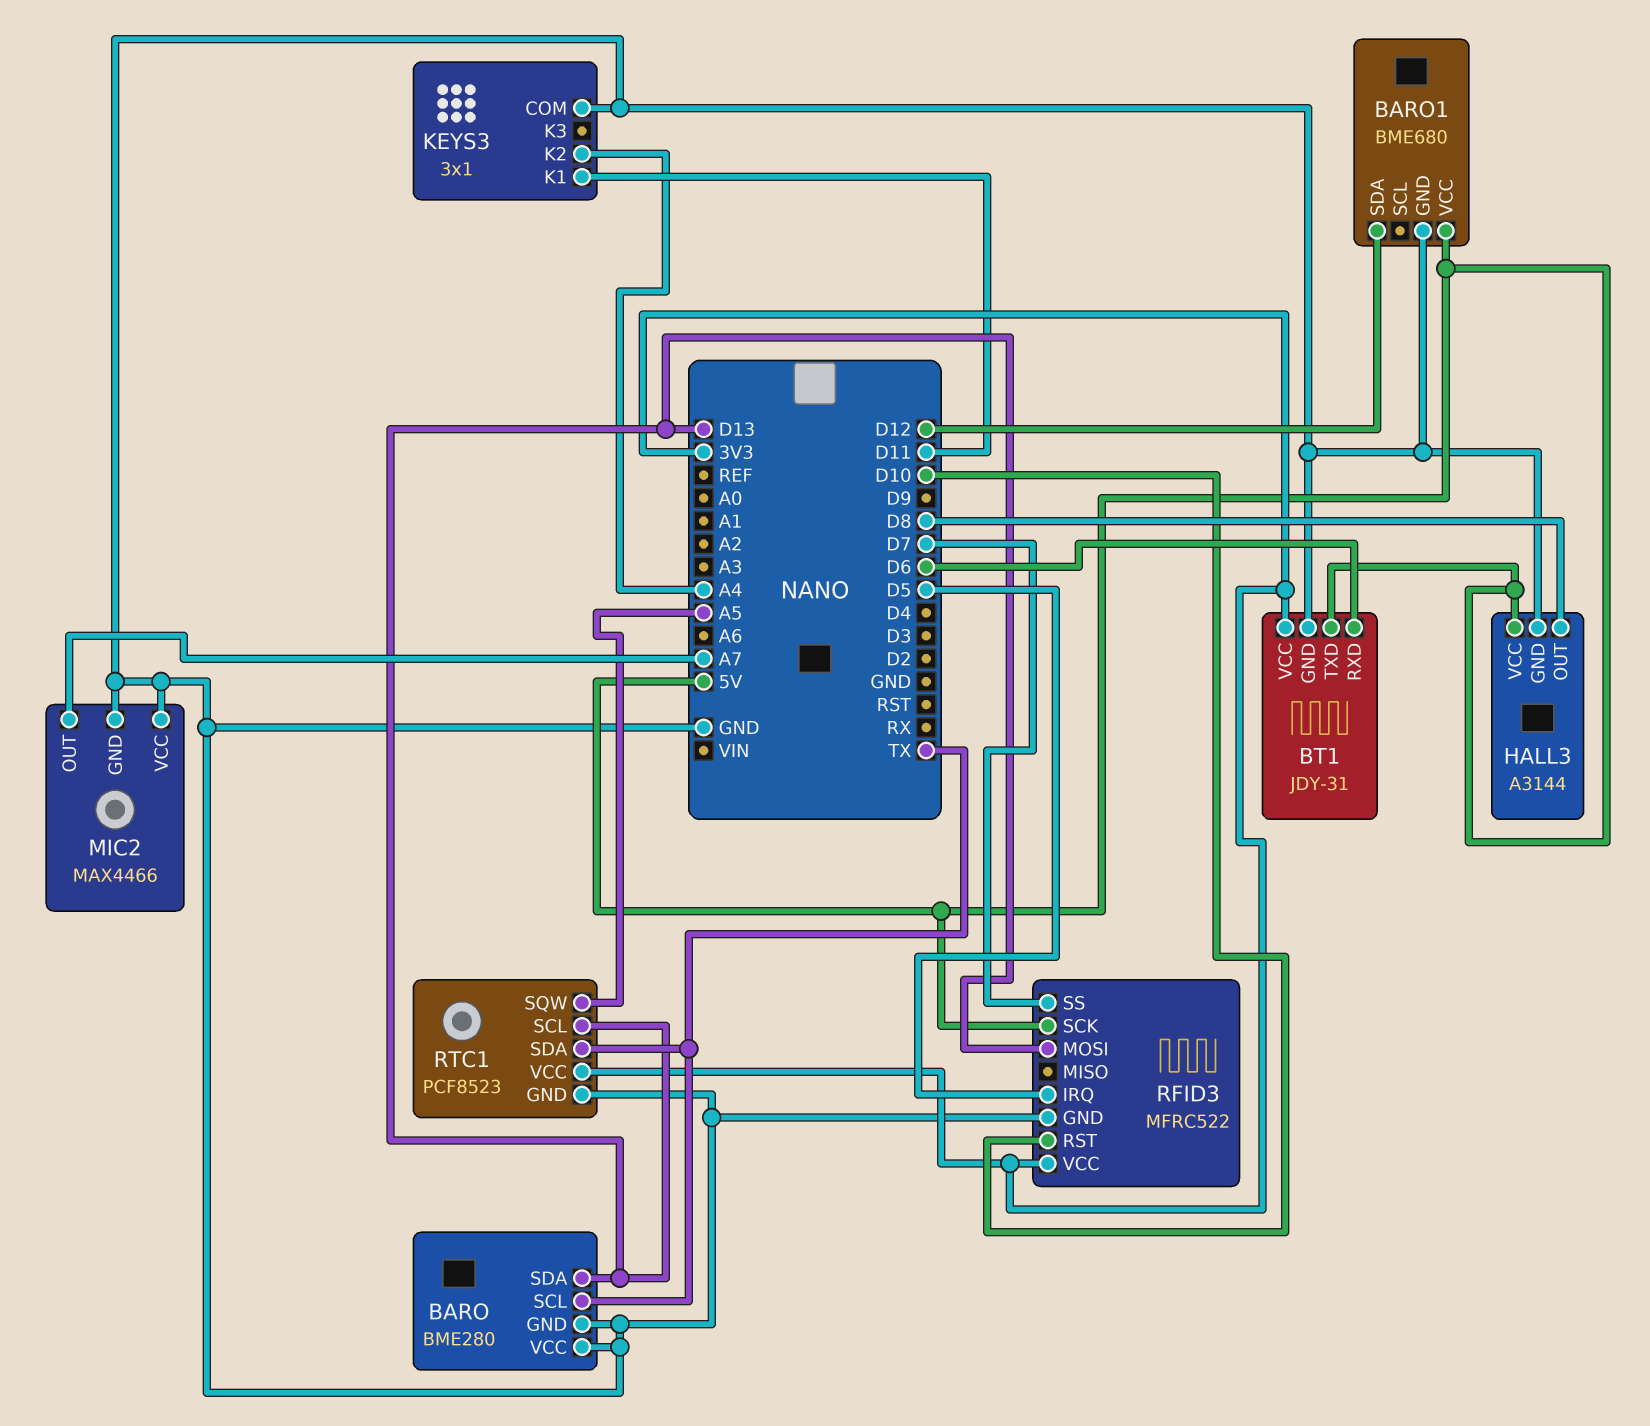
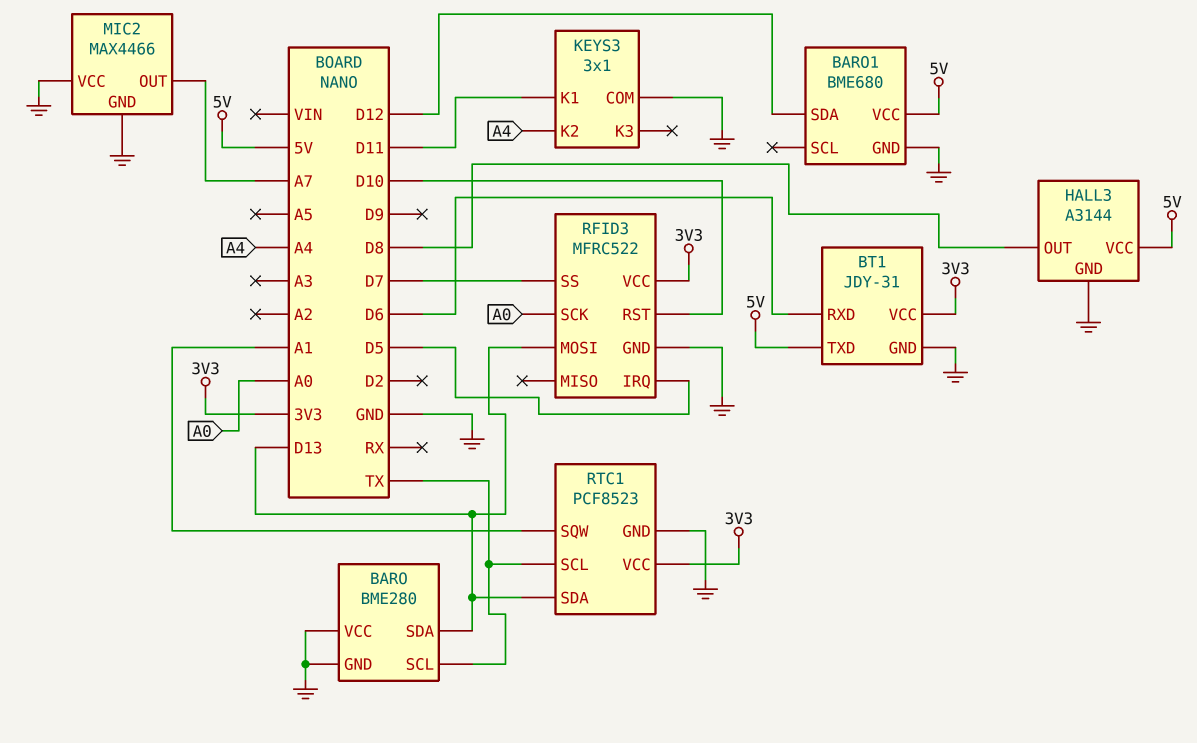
RFID3 pin SCK: 5V -> A0
RTC1 pin SCL: D13 -> TX
RTC1 pin SDA: TX -> D13
RTC1 pin SQW: A5 -> A1

